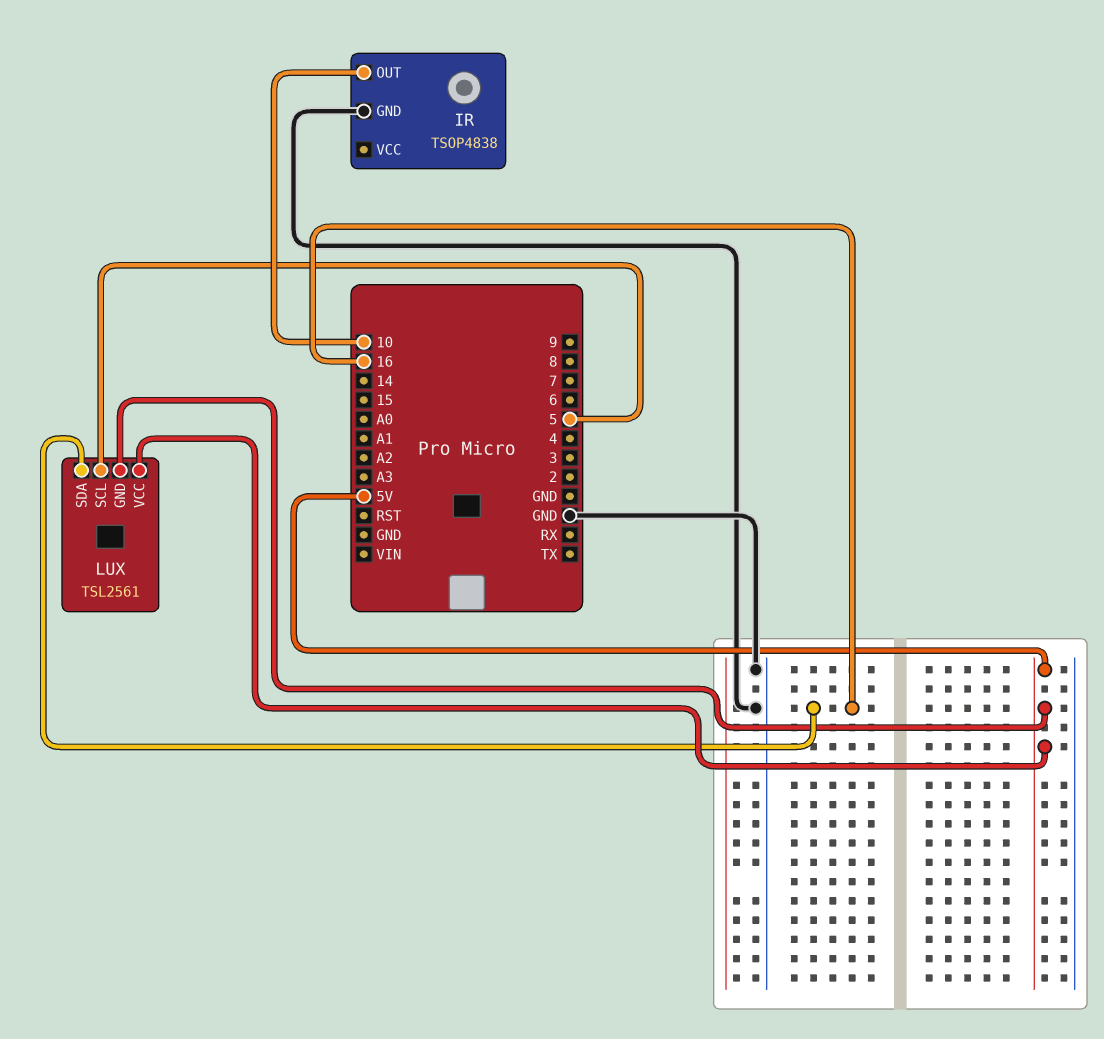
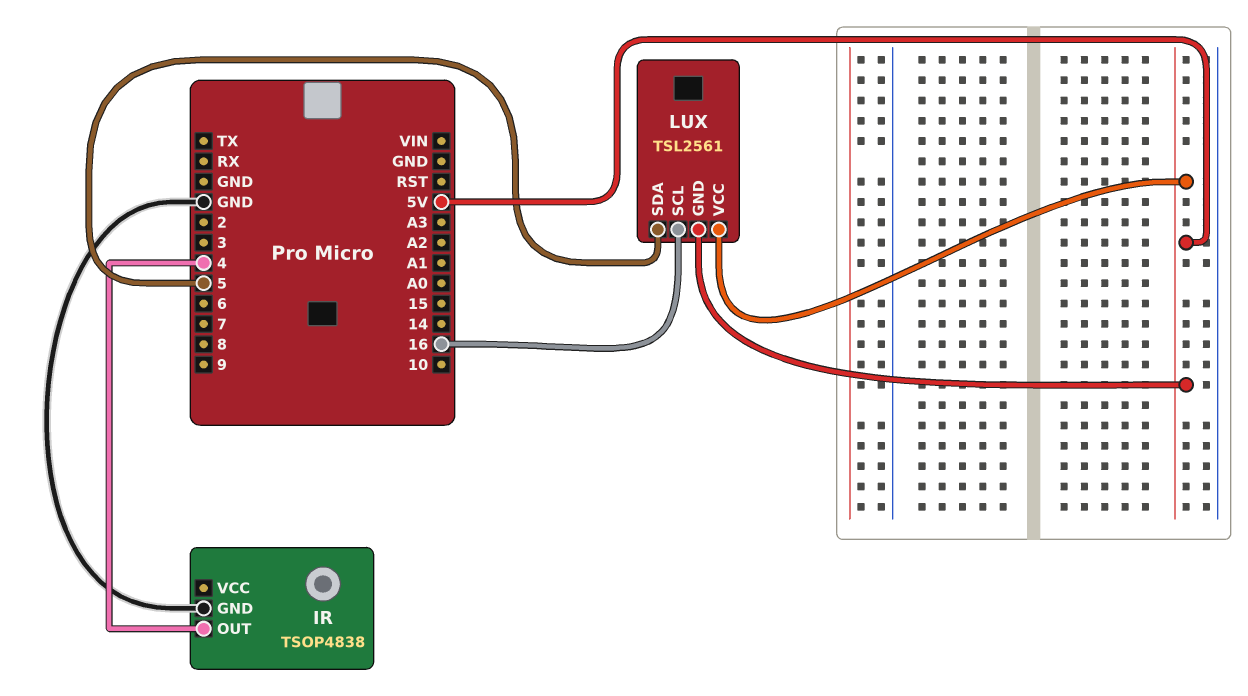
IR pin OUT: 10 -> 4
LUX pin SCL: 5 -> 16
LUX pin SDA: 16 -> 5

